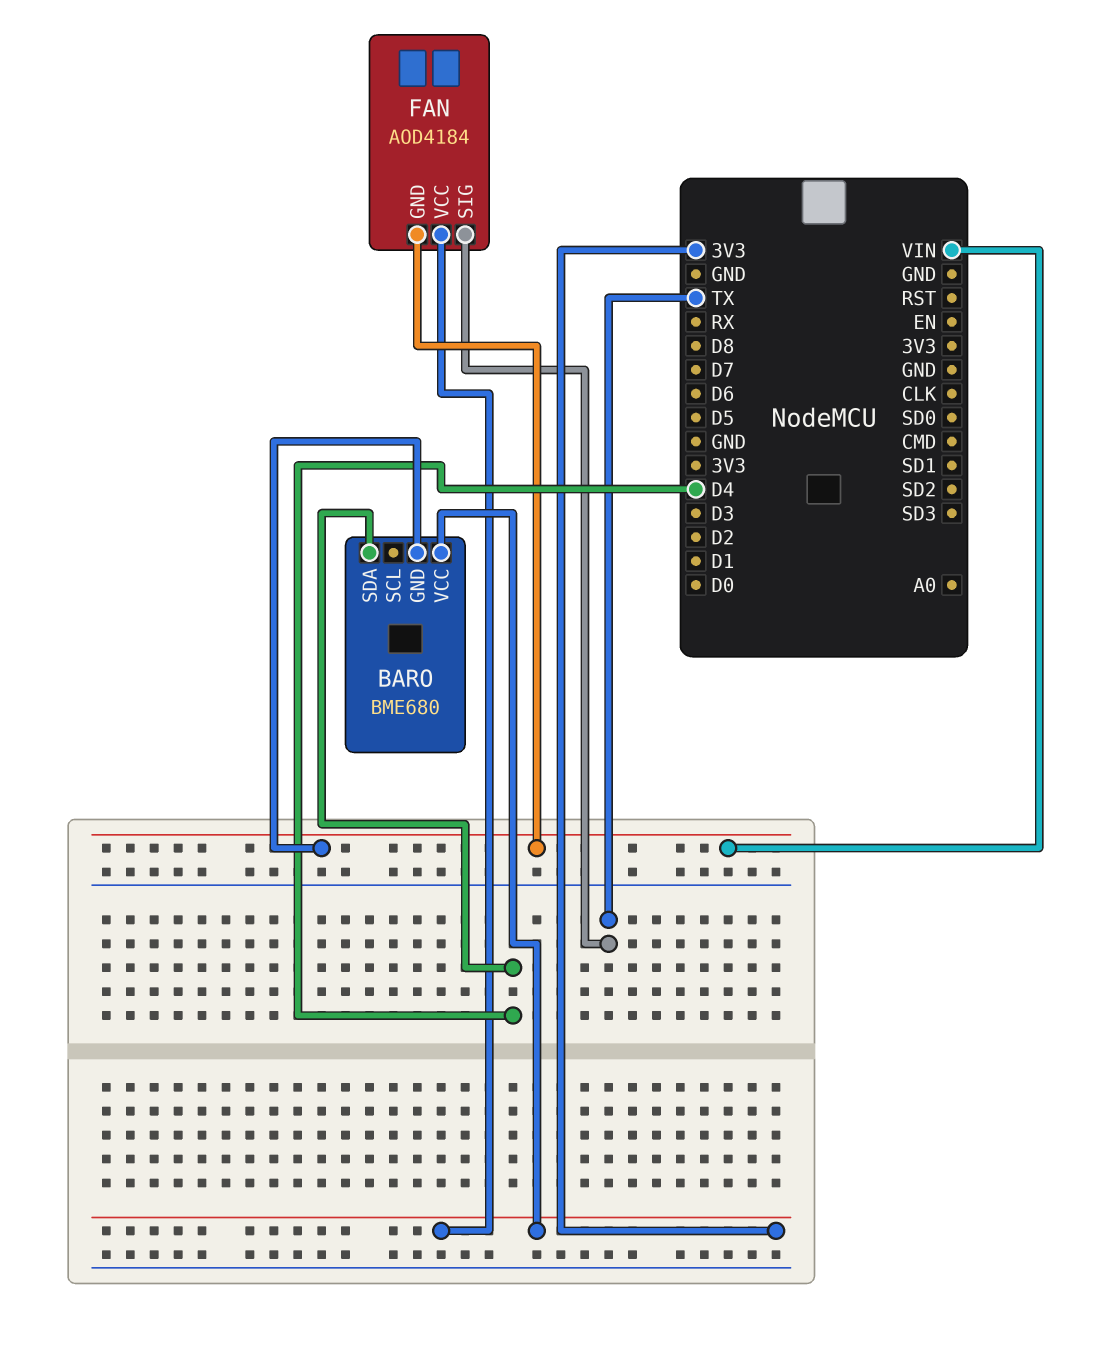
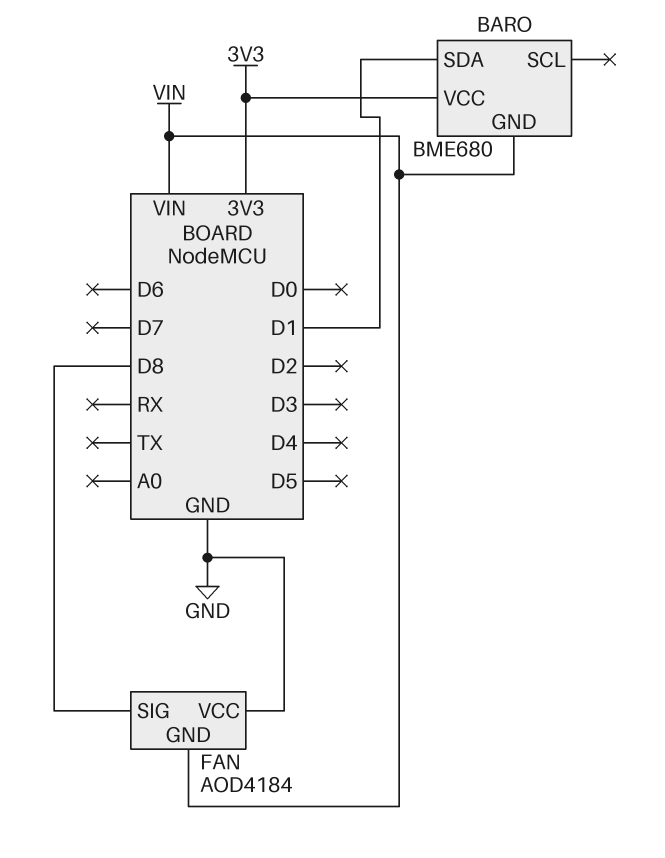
BARO pin SDA: D4 -> D1
FAN pin SIG: TX -> D8
FAN pin VCC: 3V3 -> GND

